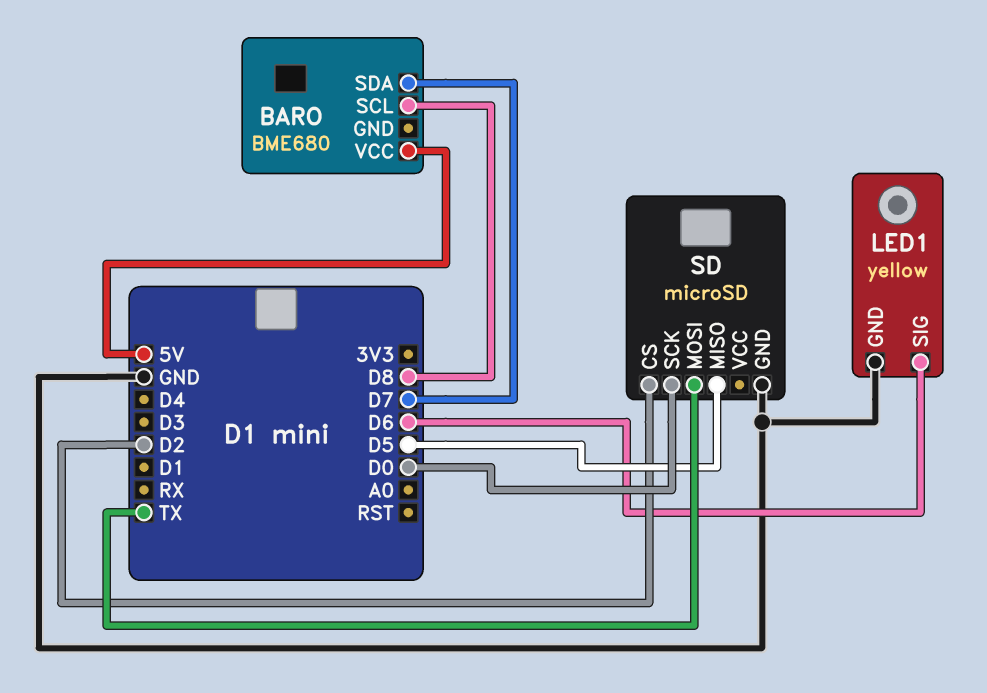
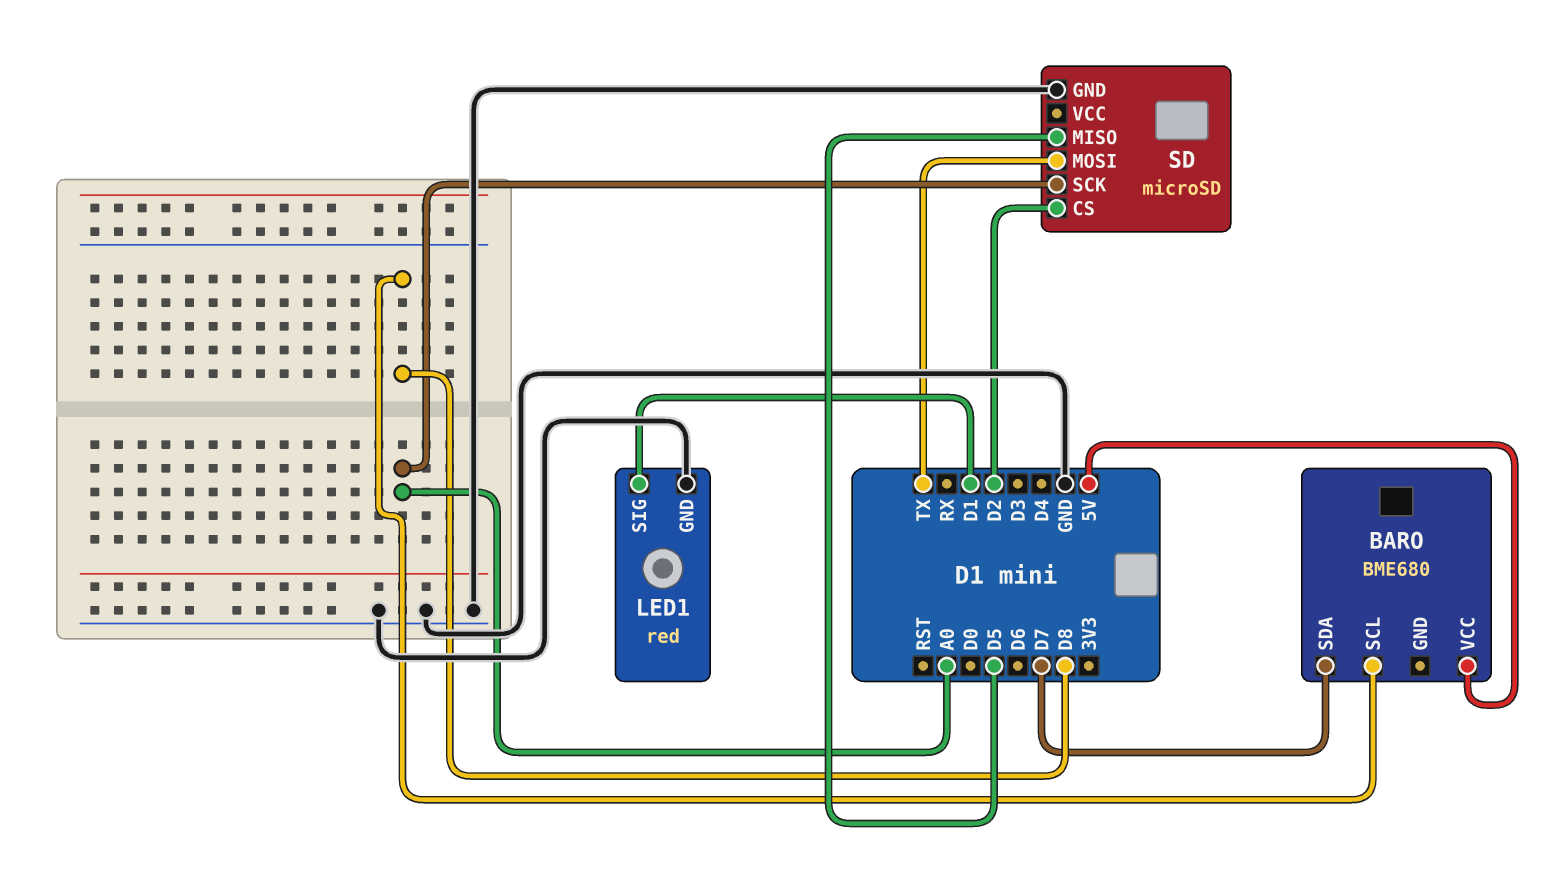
LED1: yellow -> red
LED1 pin SIG: D6 -> D1
SD pin SCK: D0 -> A0

